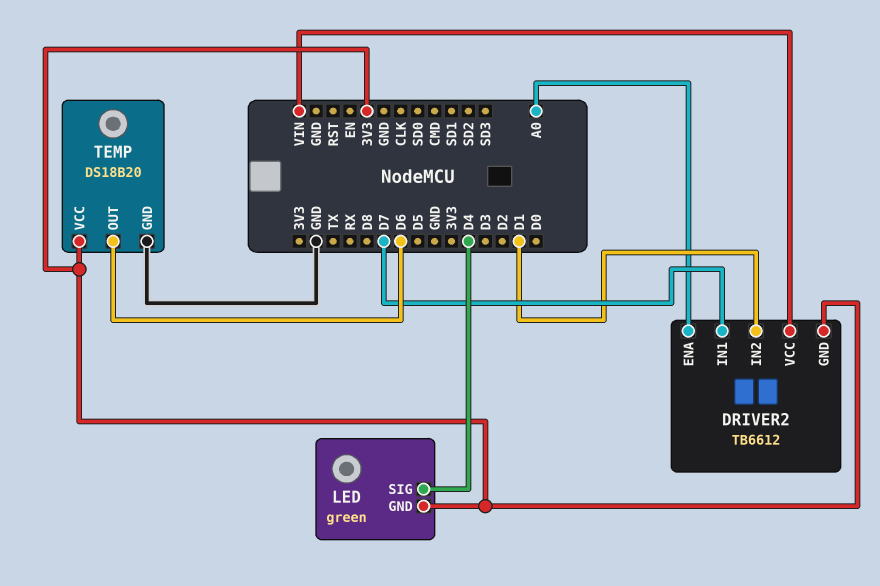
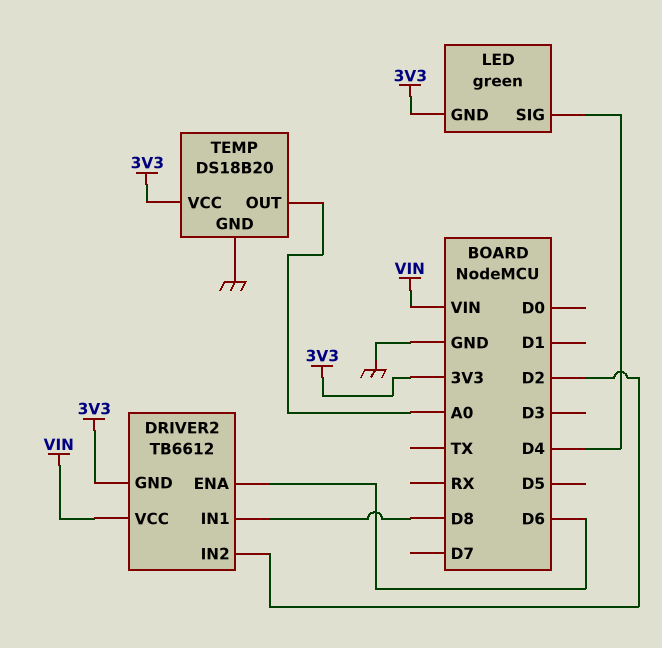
DRIVER2 pin ENA: A0 -> D6
DRIVER2 pin IN1: D7 -> D8
DRIVER2 pin IN2: D1 -> D2
TEMP pin OUT: D6 -> A0

